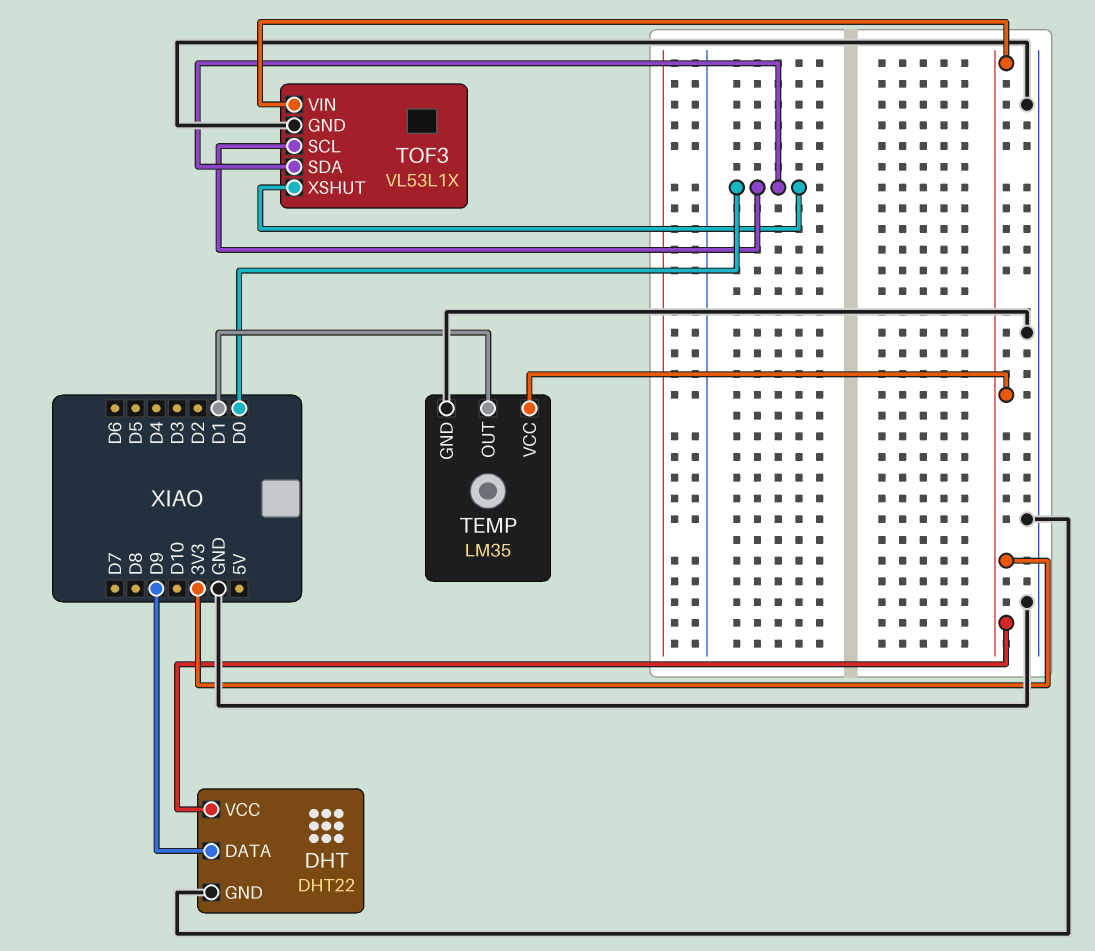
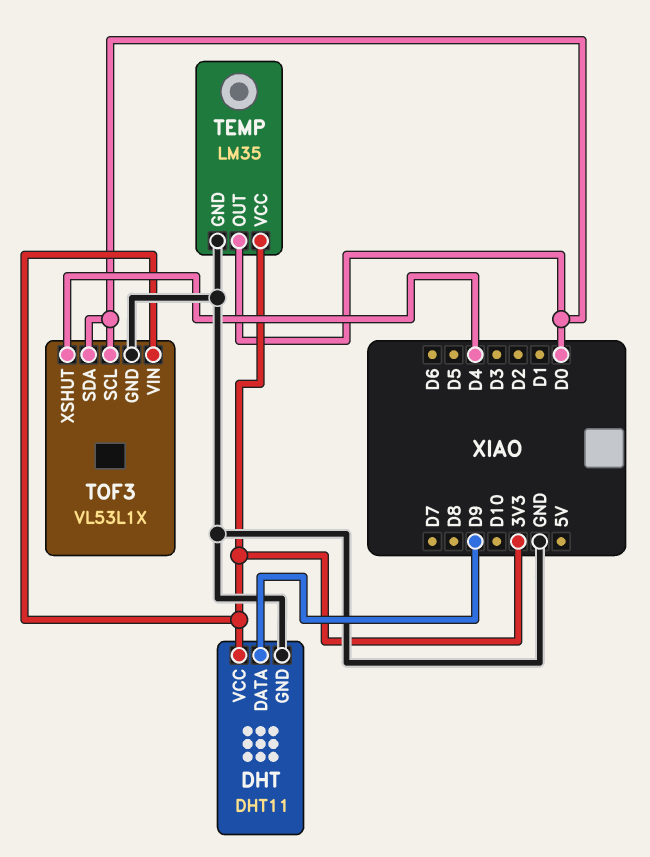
DHT: DHT22 -> DHT11
TEMP pin OUT: D1 -> D0
TOF3 pin XSHUT: D0 -> D4

